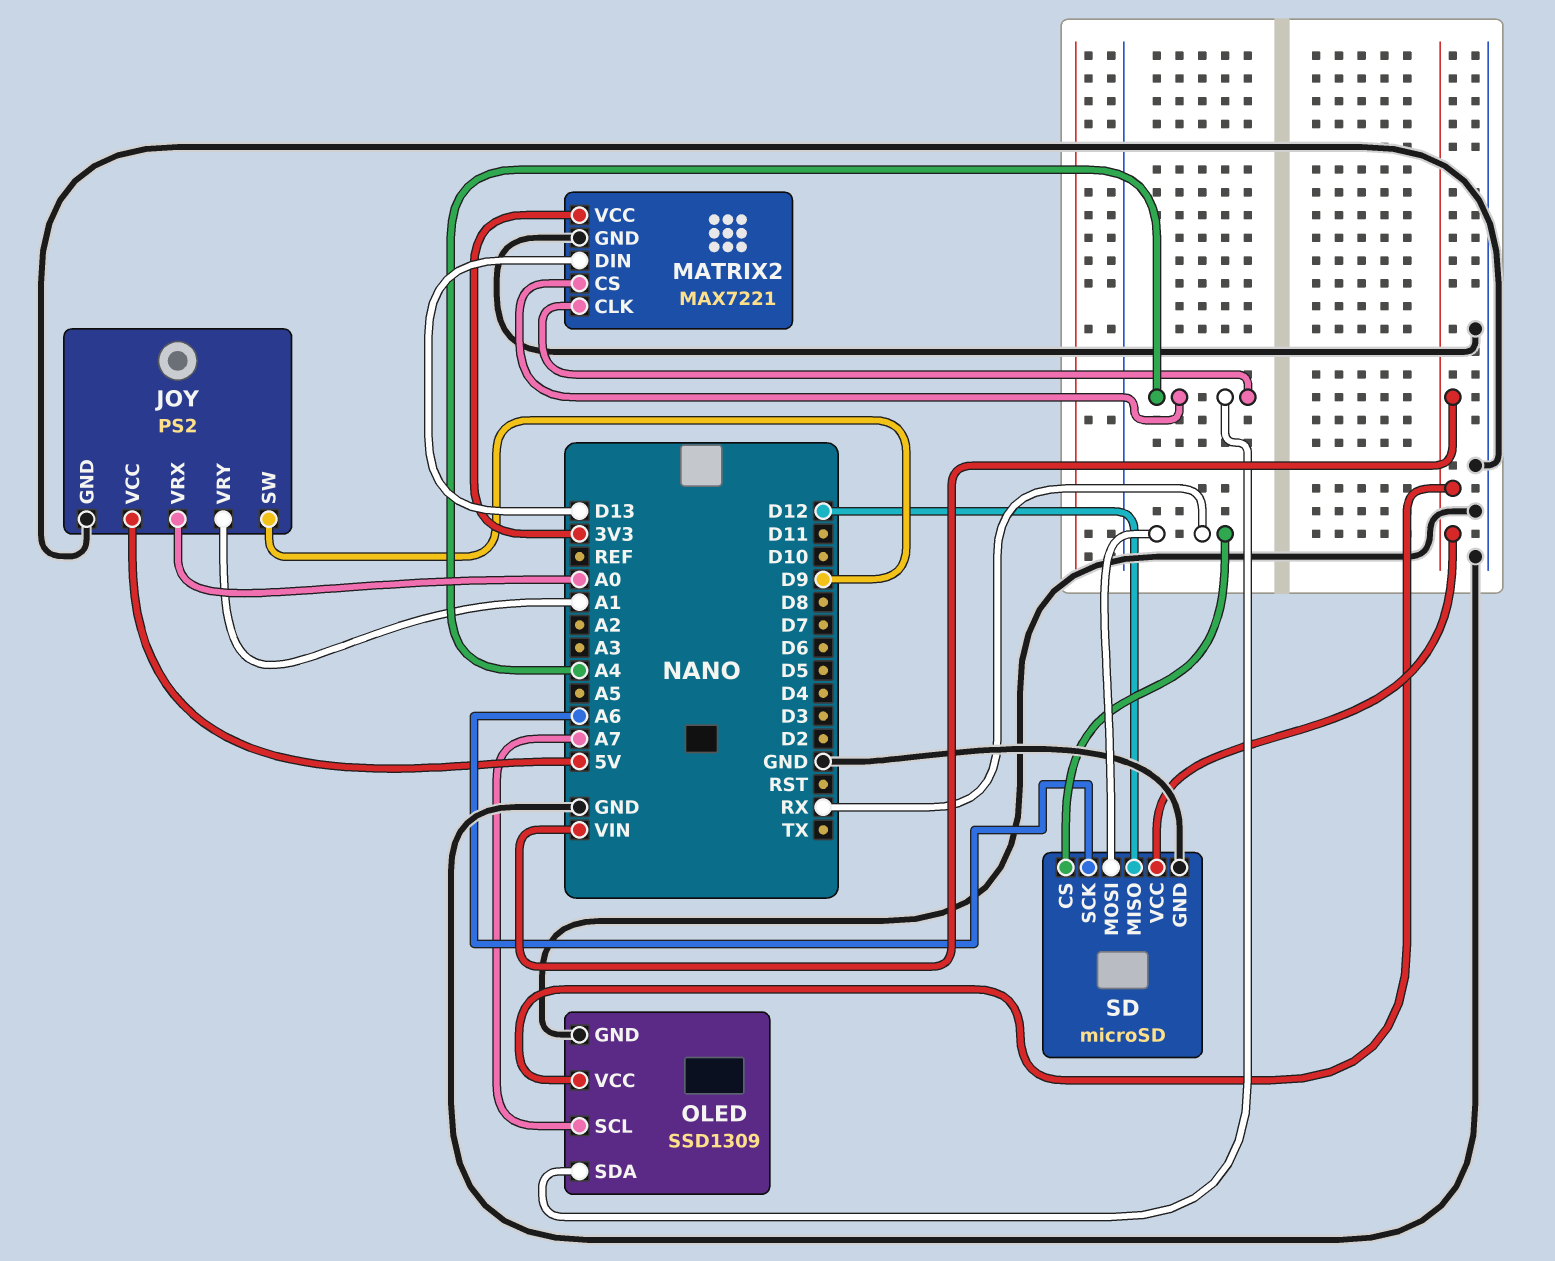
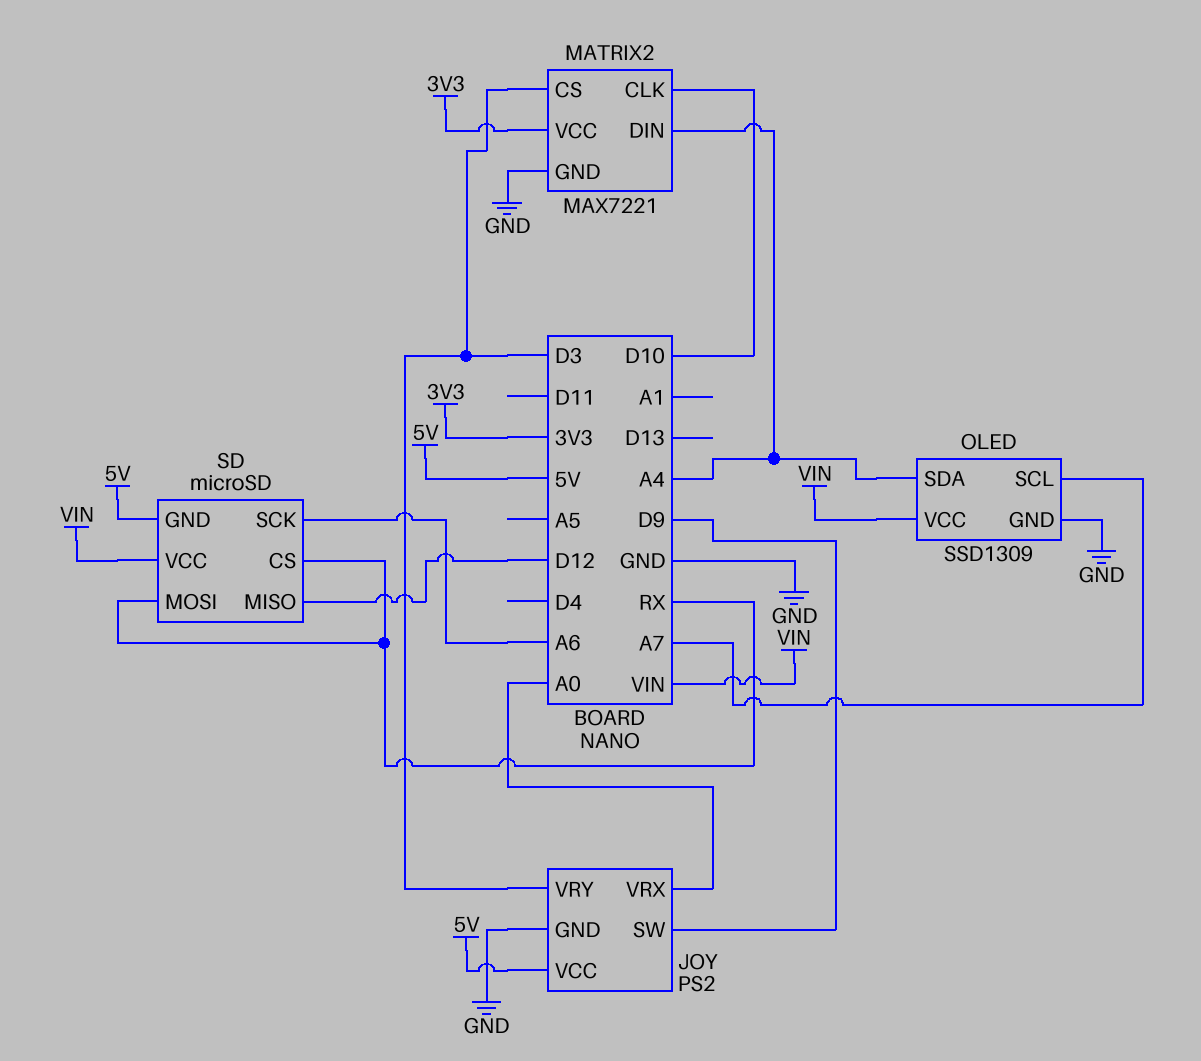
JOY pin VRY: A1 -> D3
MATRIX2 pin CLK: A4 -> D10
MATRIX2 pin CS: A4 -> D3
MATRIX2 pin DIN: D13 -> A4
SD pin GND: GND -> 5V

